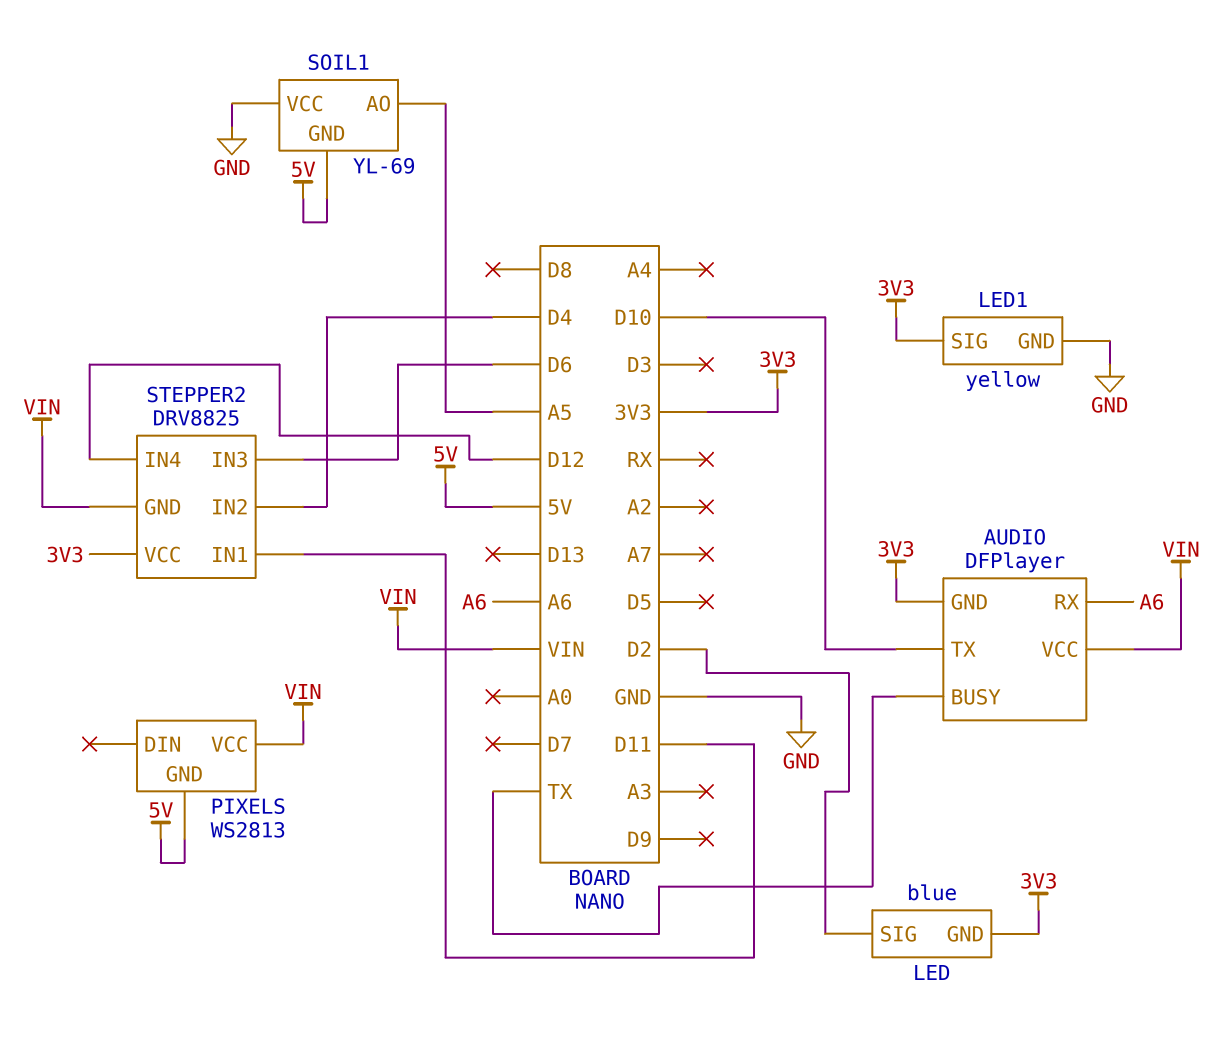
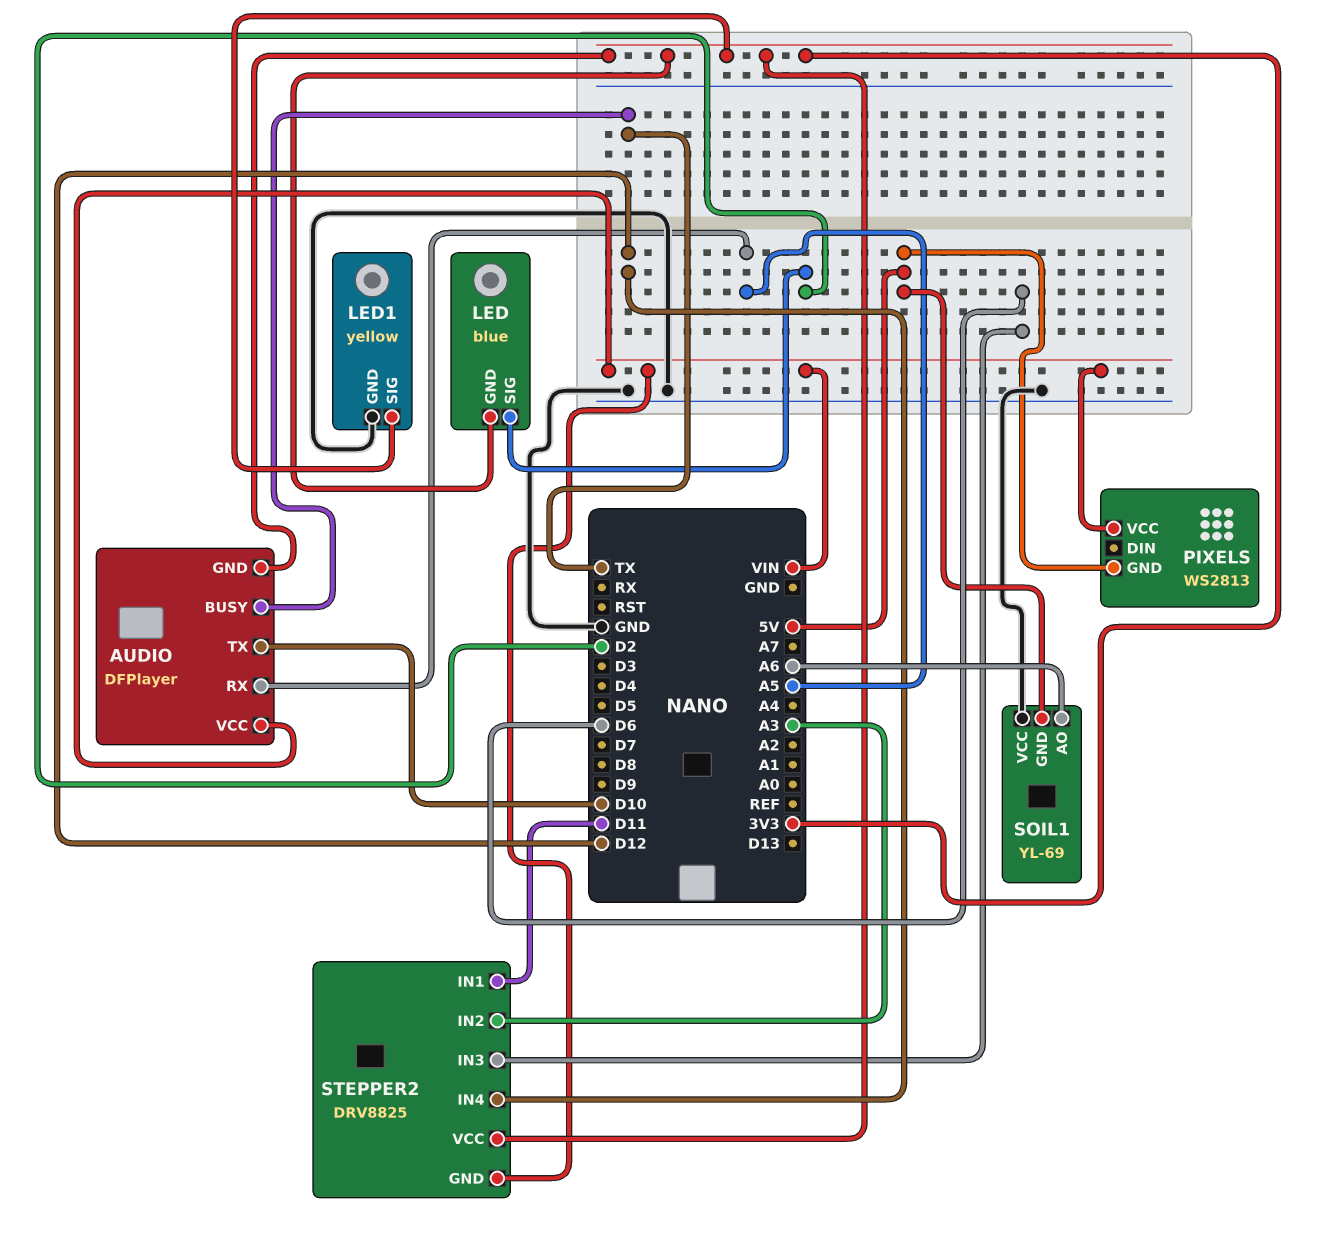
AUDIO pin RX: A6 -> A5
SOIL1 pin AO: A5 -> A6
STEPPER2 pin IN2: D4 -> A3

